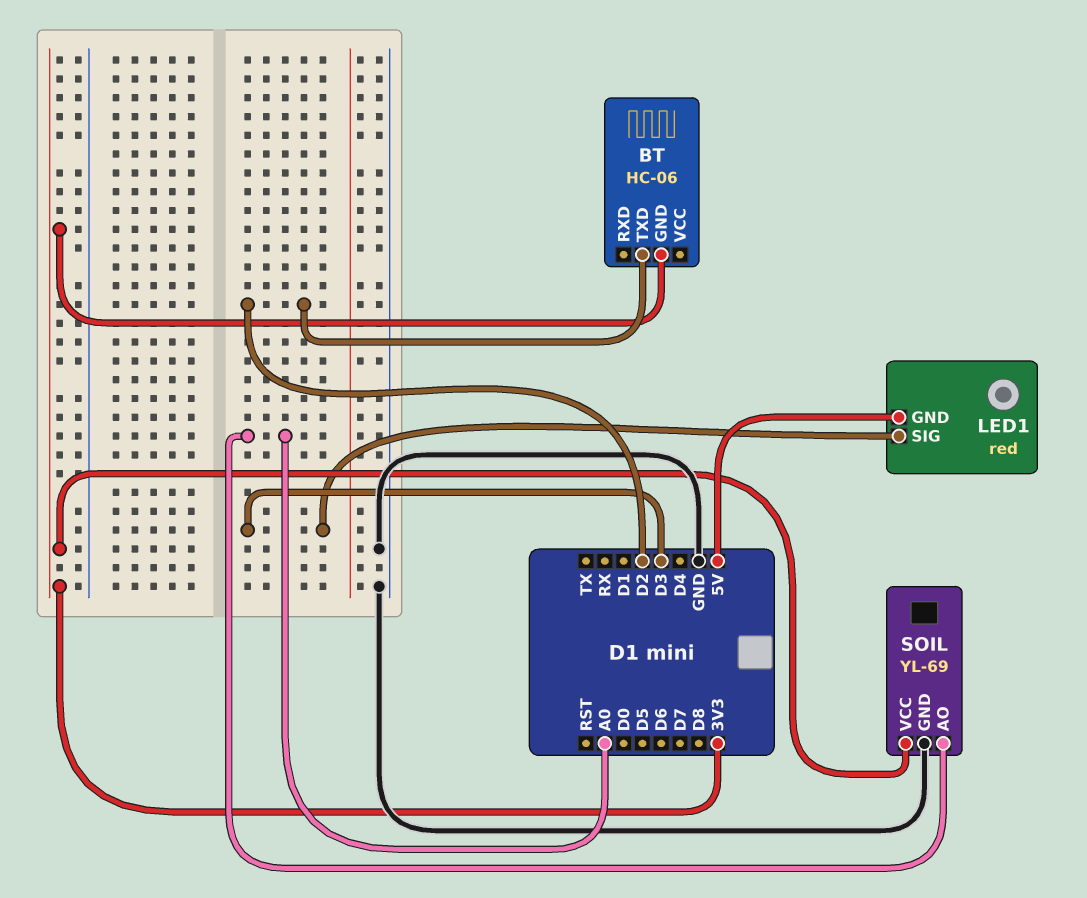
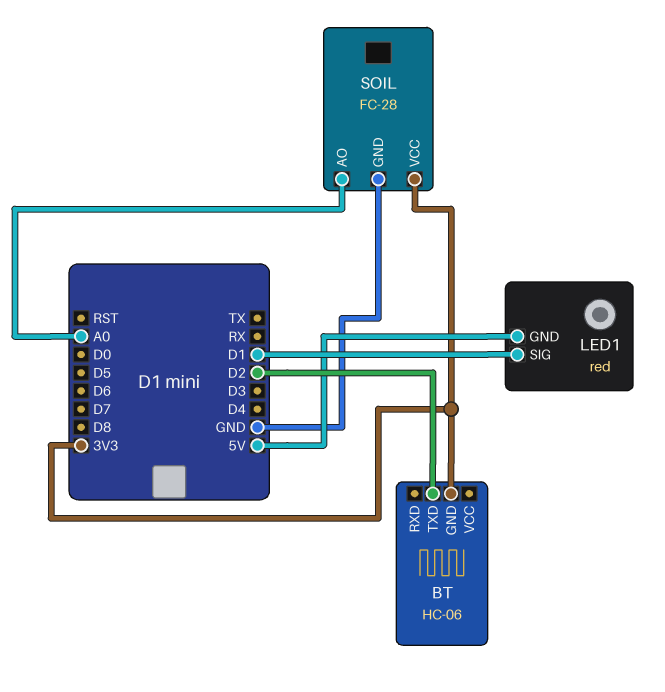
LED1 pin SIG: D3 -> D1
SOIL: YL-69 -> FC-28

